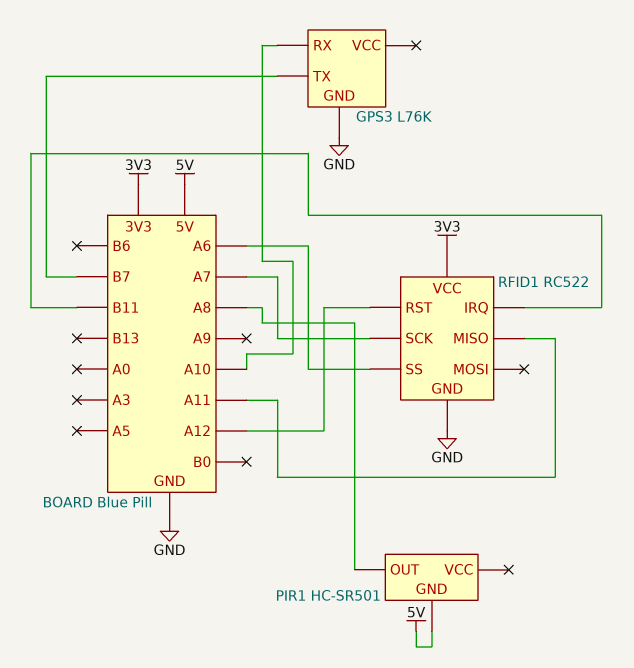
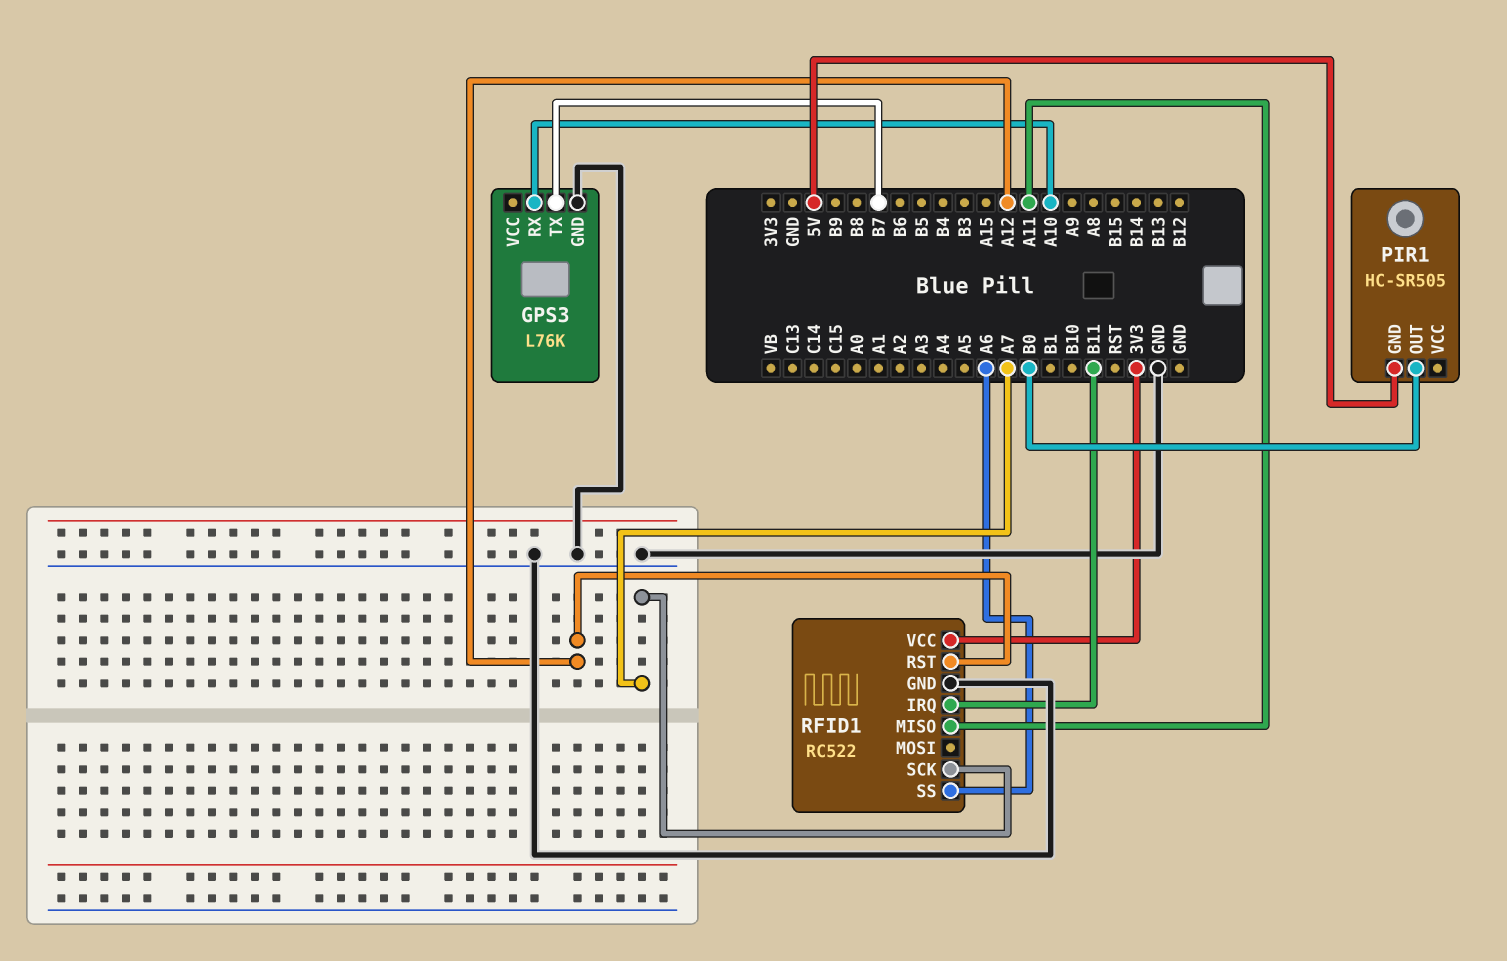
PIR1: HC-SR501 -> HC-SR505
PIR1 pin OUT: A8 -> B0

